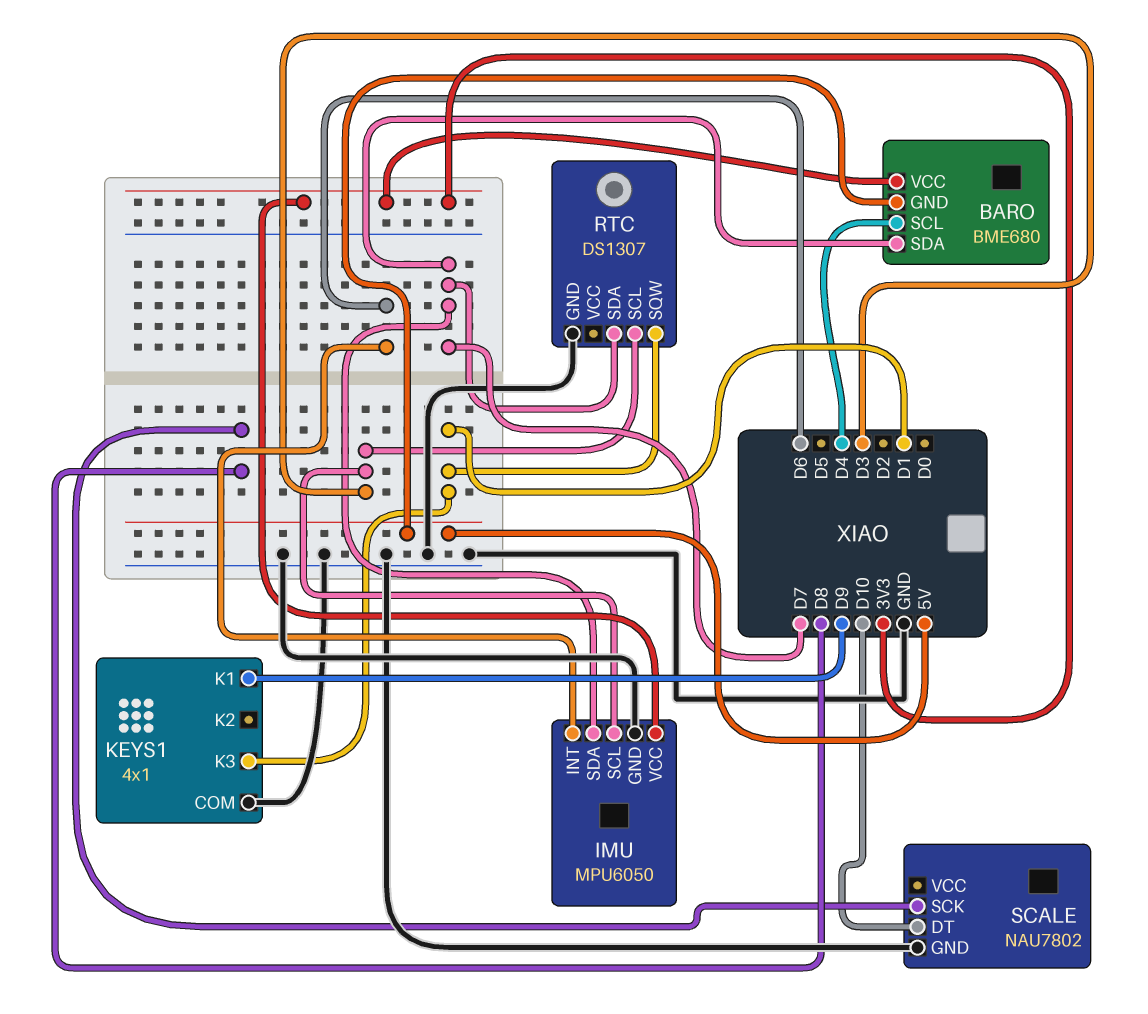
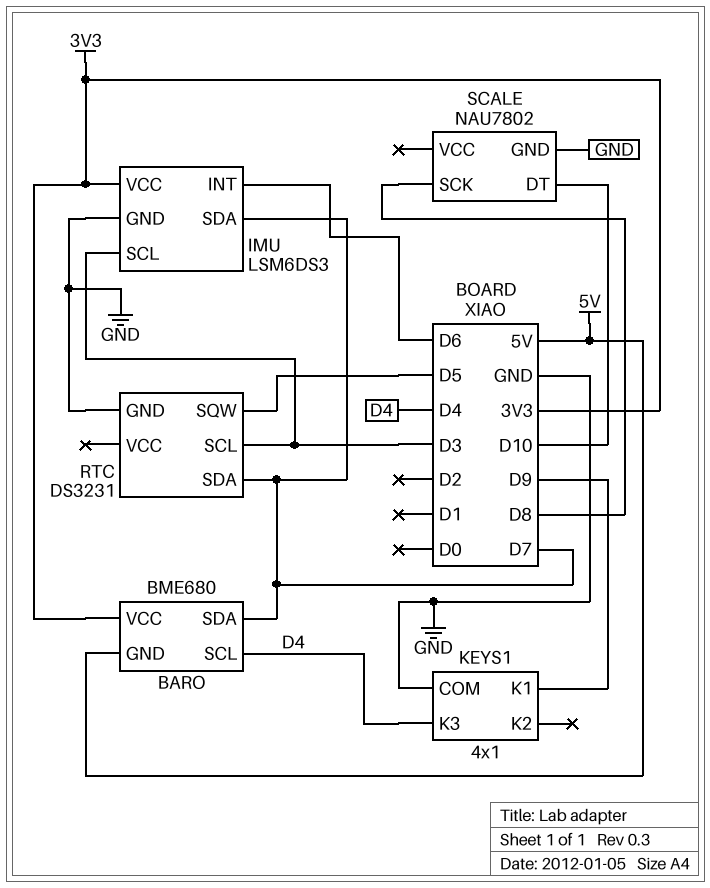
IMU: MPU6050 -> LSM6DS3
KEYS1 pin K3: D1 -> D4
RTC: DS1307 -> DS3231
RTC pin SQW: D1 -> D5

